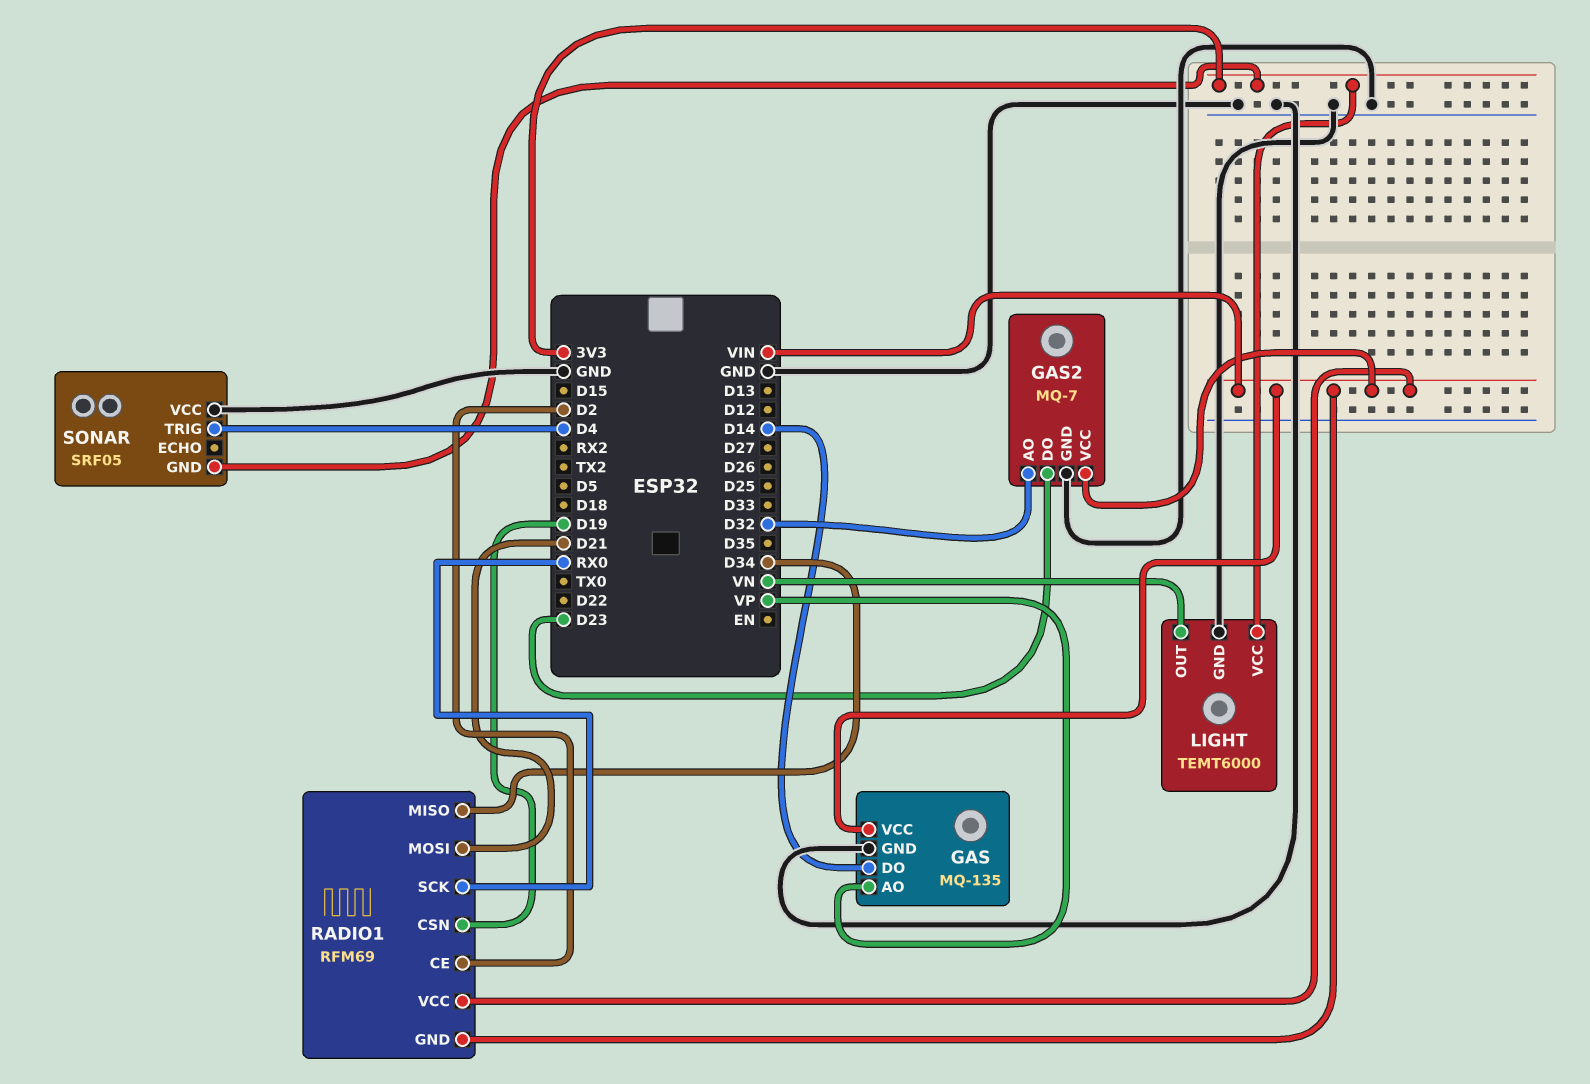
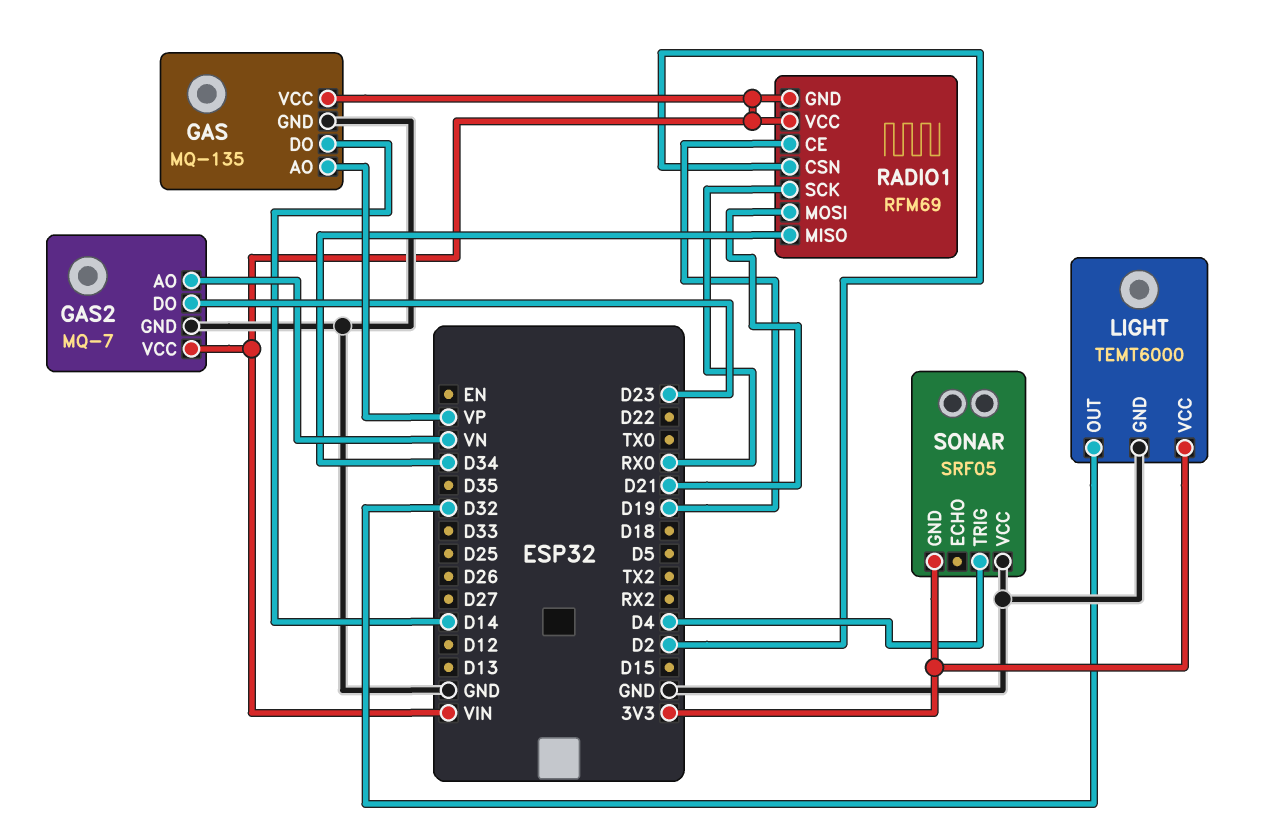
GAS2 pin AO: D32 -> VN
LIGHT pin OUT: VN -> D32
RADIO1 pin CE: D2 -> D19
RADIO1 pin CSN: D19 -> D2

